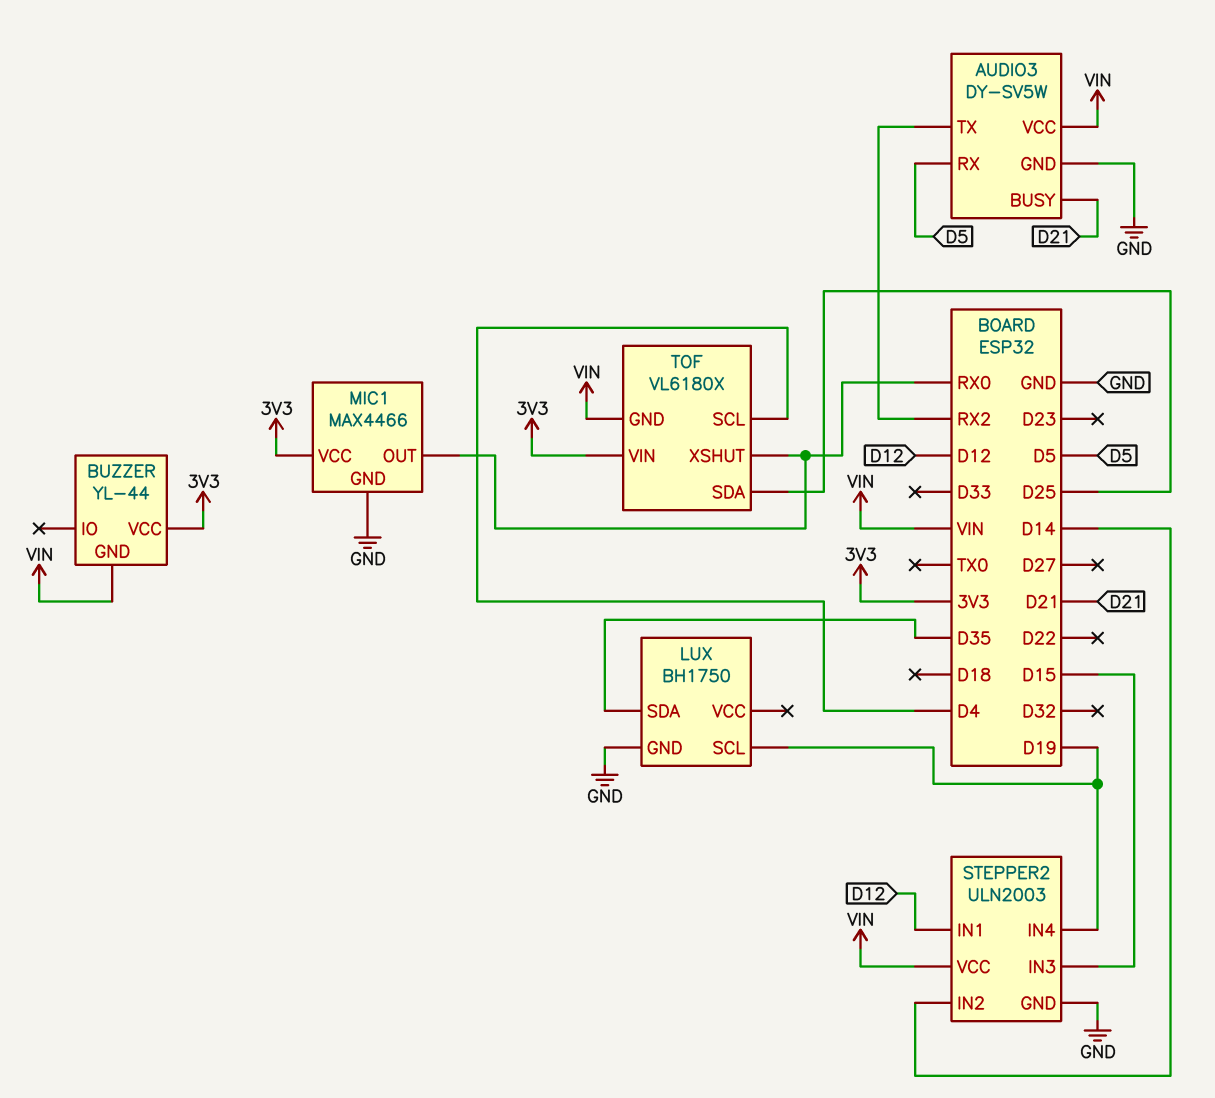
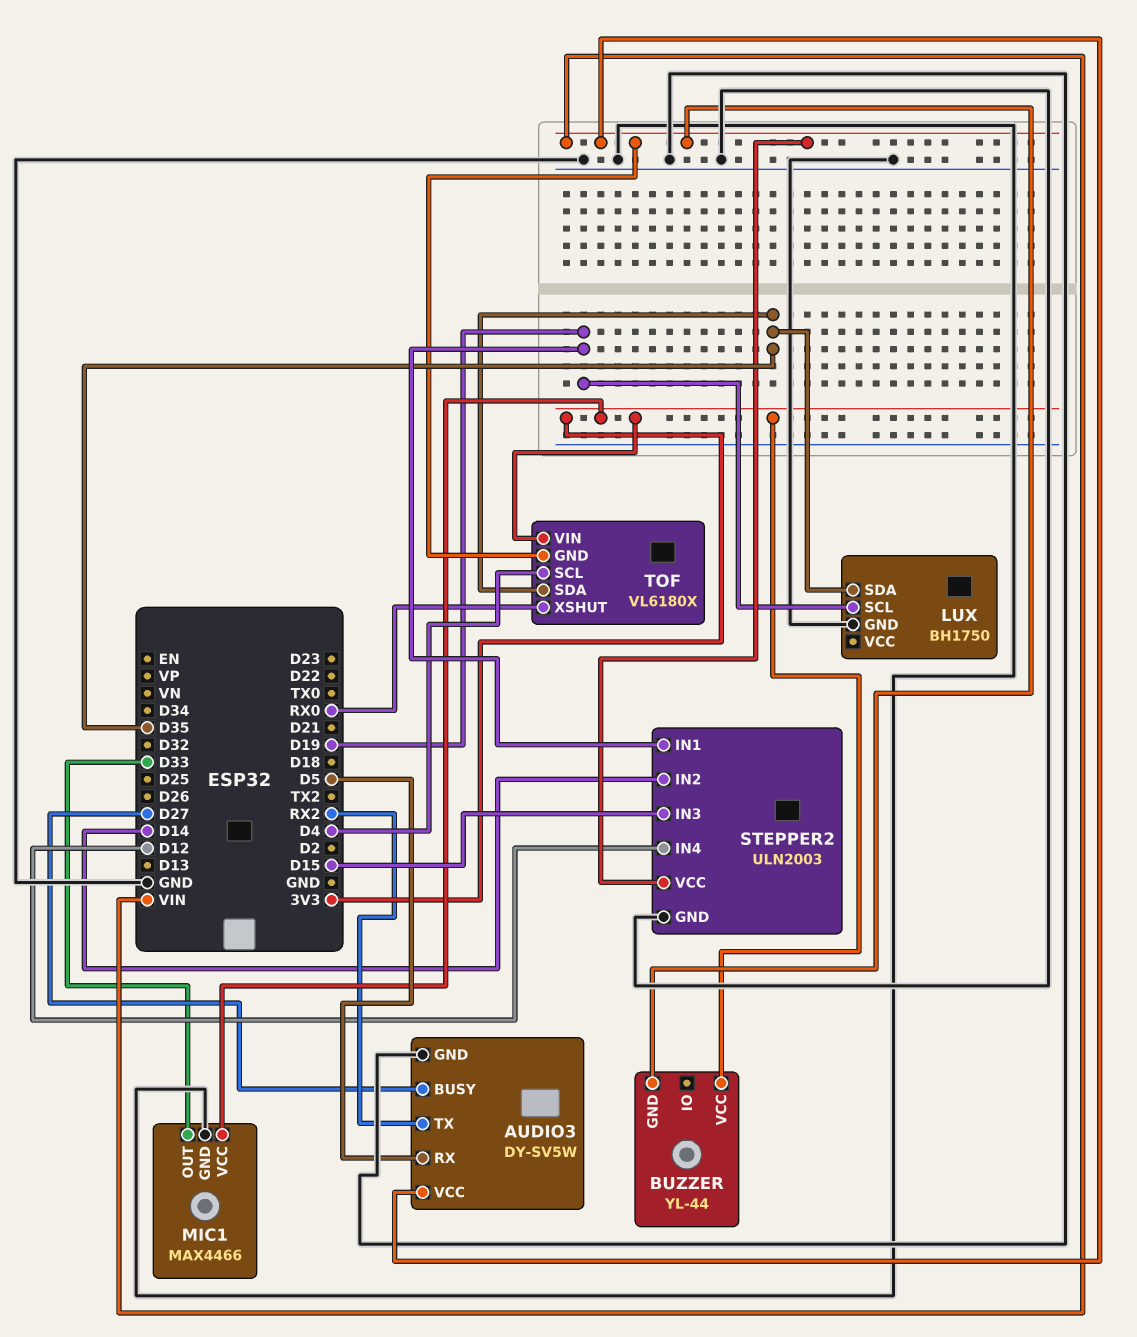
AUDIO3 pin BUSY: D21 -> D27
MIC1 pin OUT: RX0 -> D33
STEPPER2 pin IN1: D12 -> D19
STEPPER2 pin IN4: D19 -> D12
TOF pin SDA: D25 -> D35

